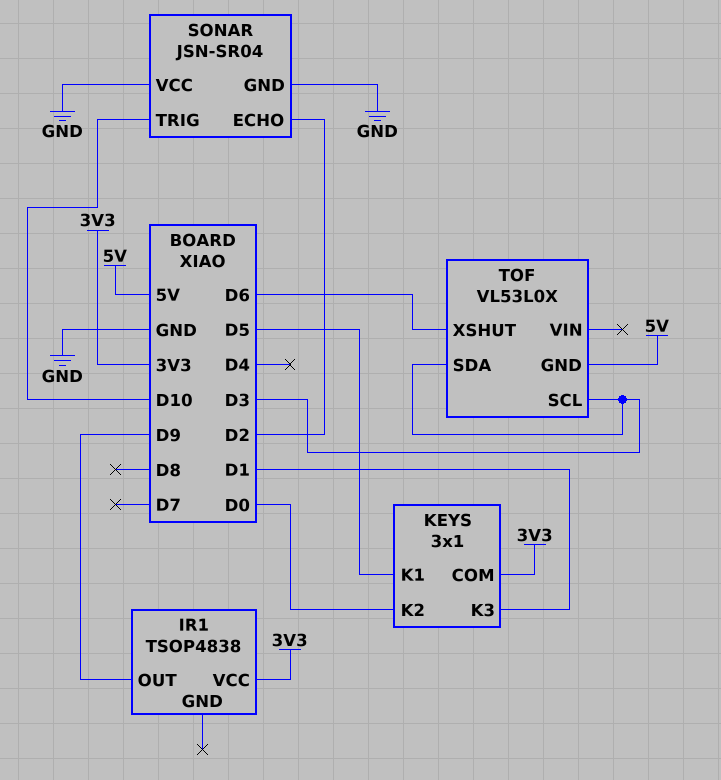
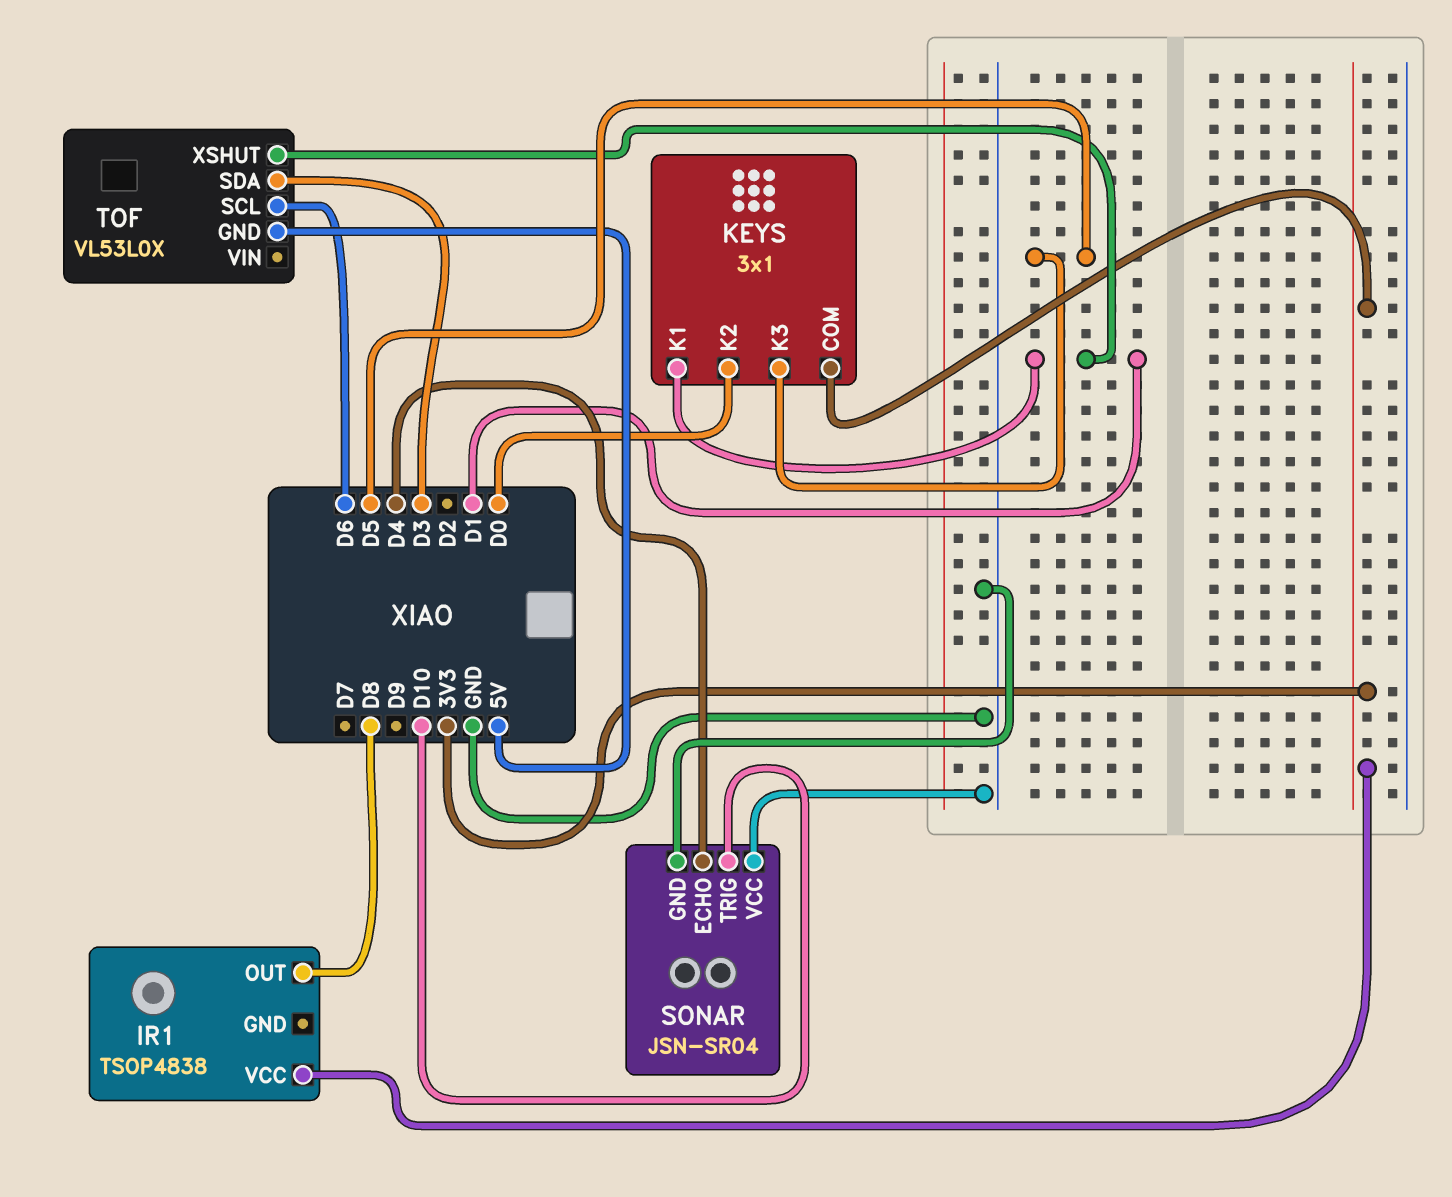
IR1 pin OUT: D9 -> D8
KEYS pin K1: D5 -> D1
KEYS pin K3: D1 -> D5
SONAR pin ECHO: D2 -> D4
TOF pin SCL: D3 -> D6
TOF pin XSHUT: D6 -> D1

